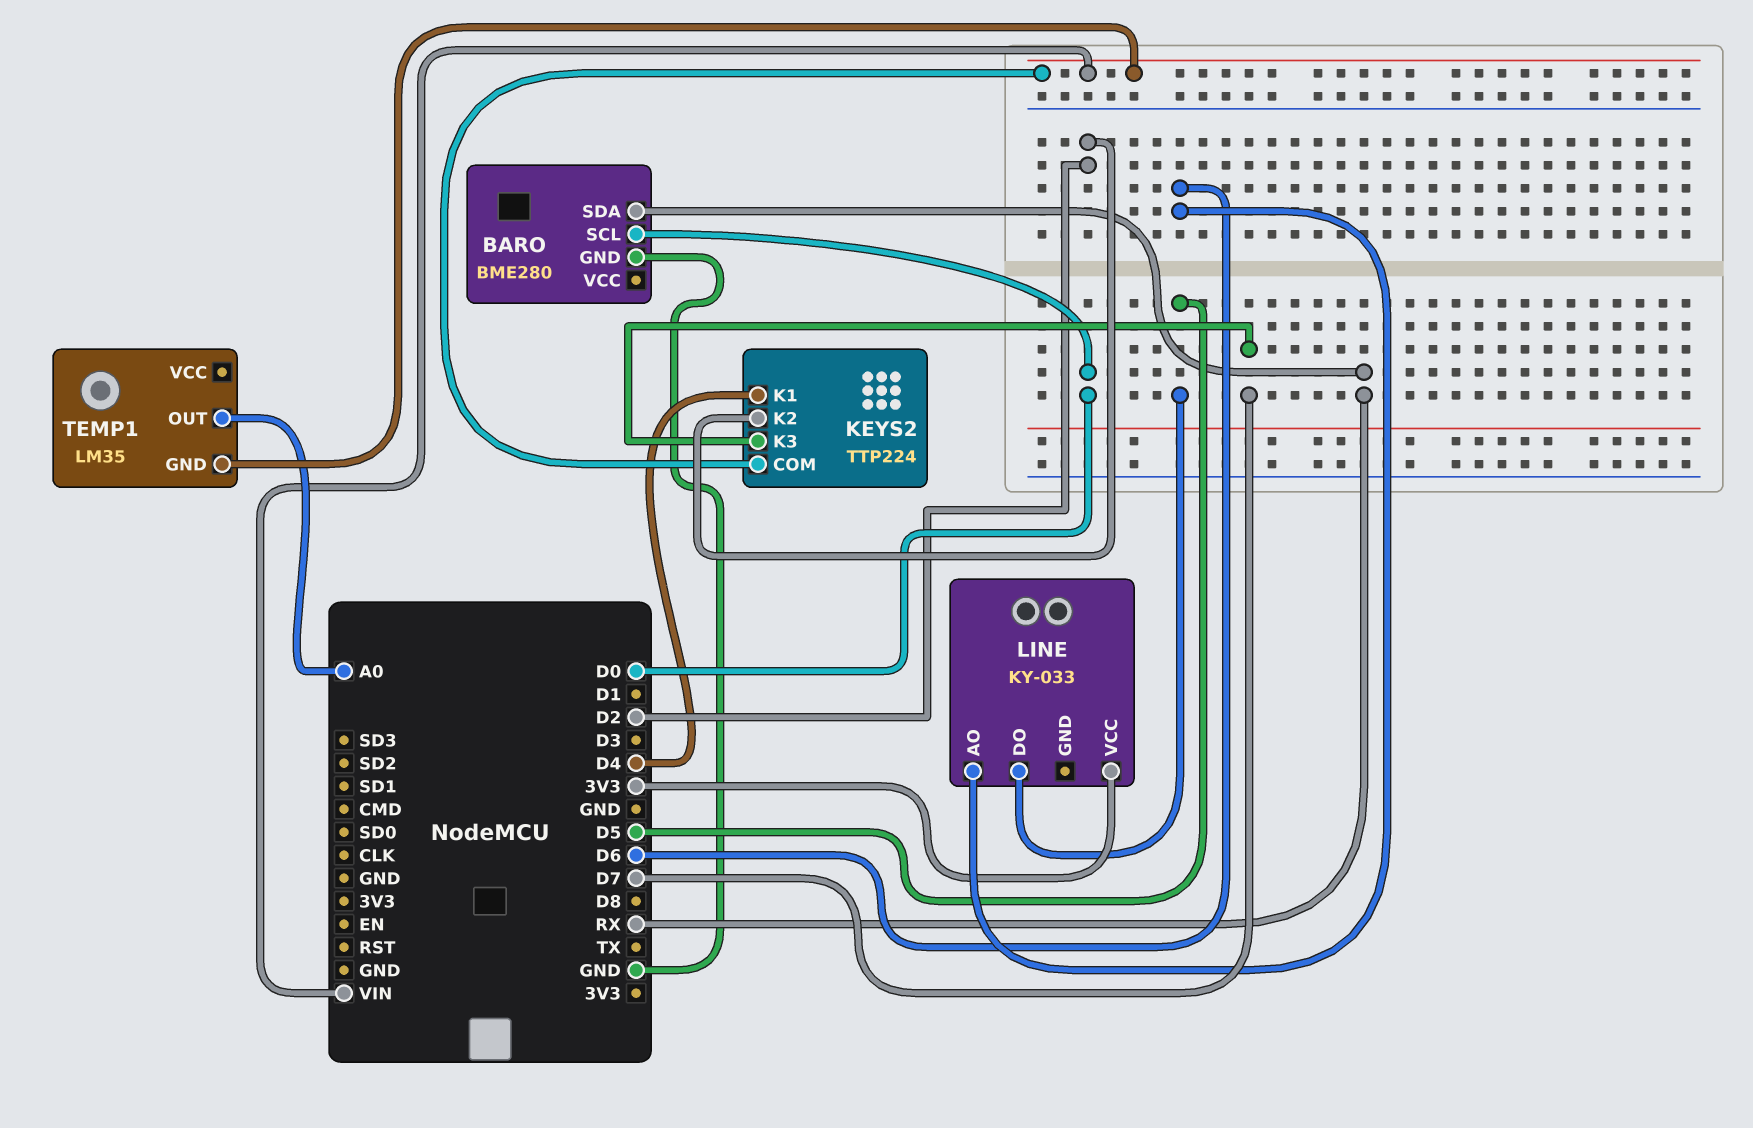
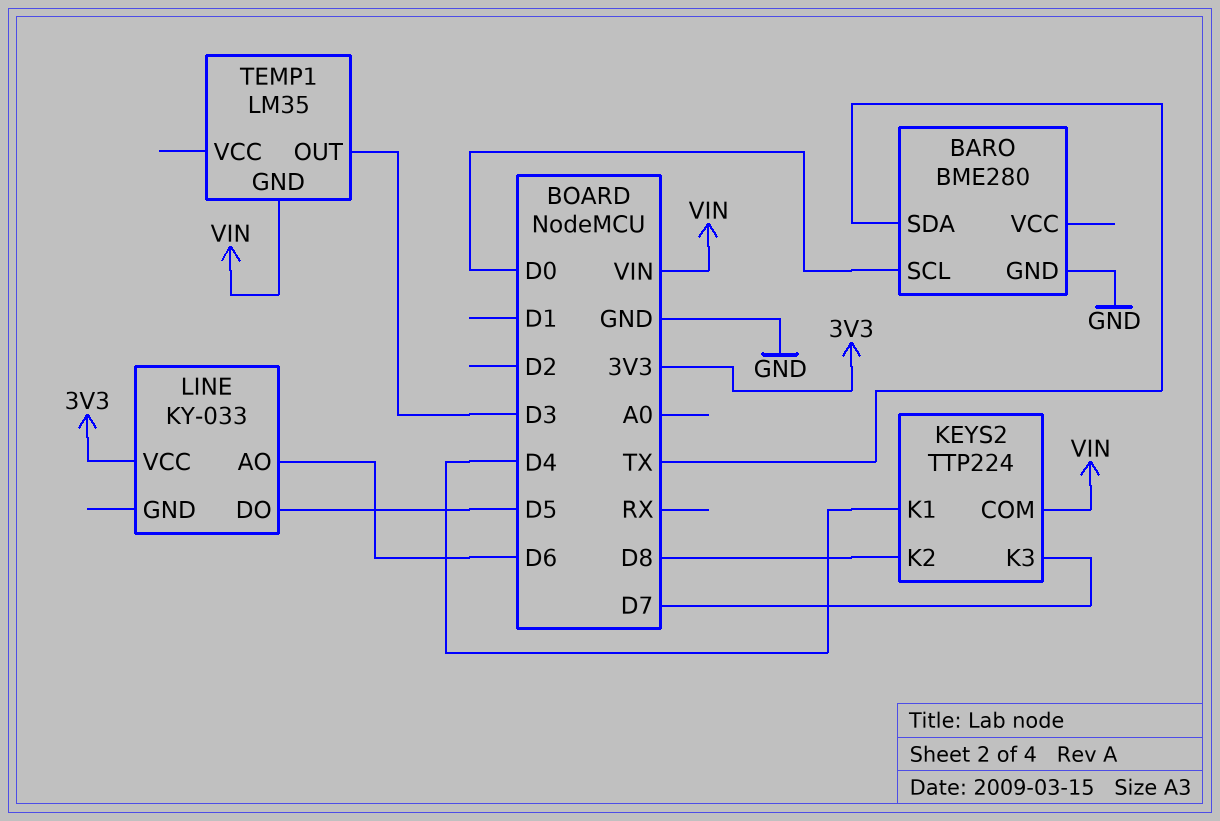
BARO pin SDA: RX -> TX
KEYS2 pin K2: D2 -> D8
TEMP1 pin OUT: A0 -> D3

